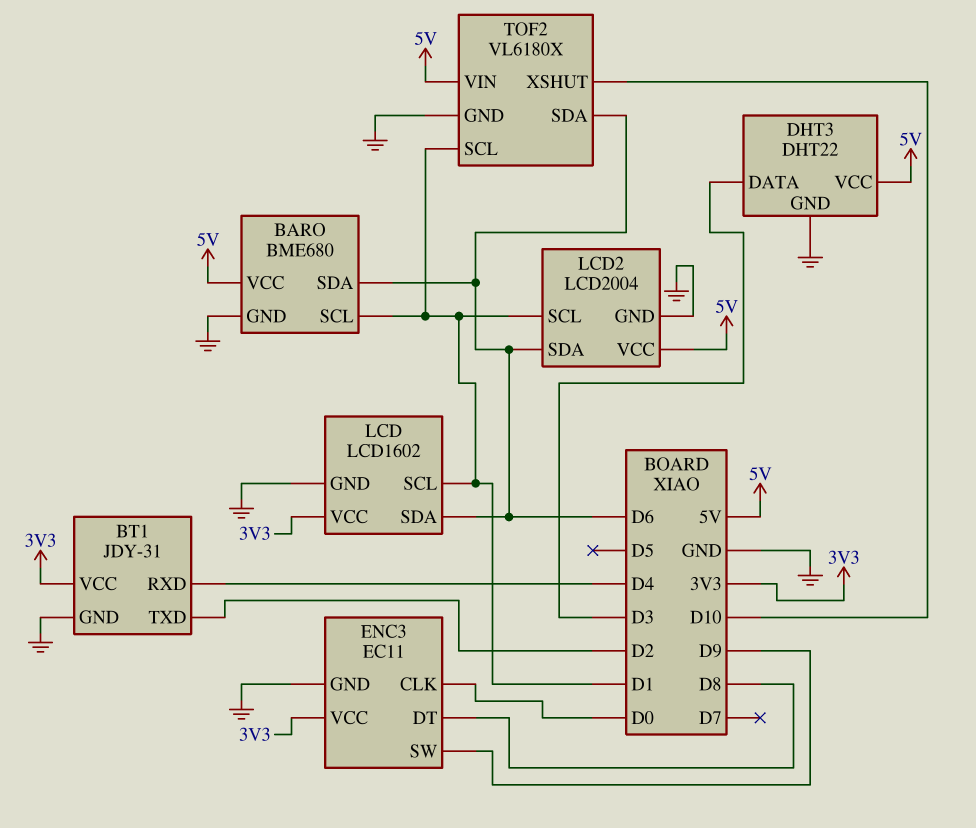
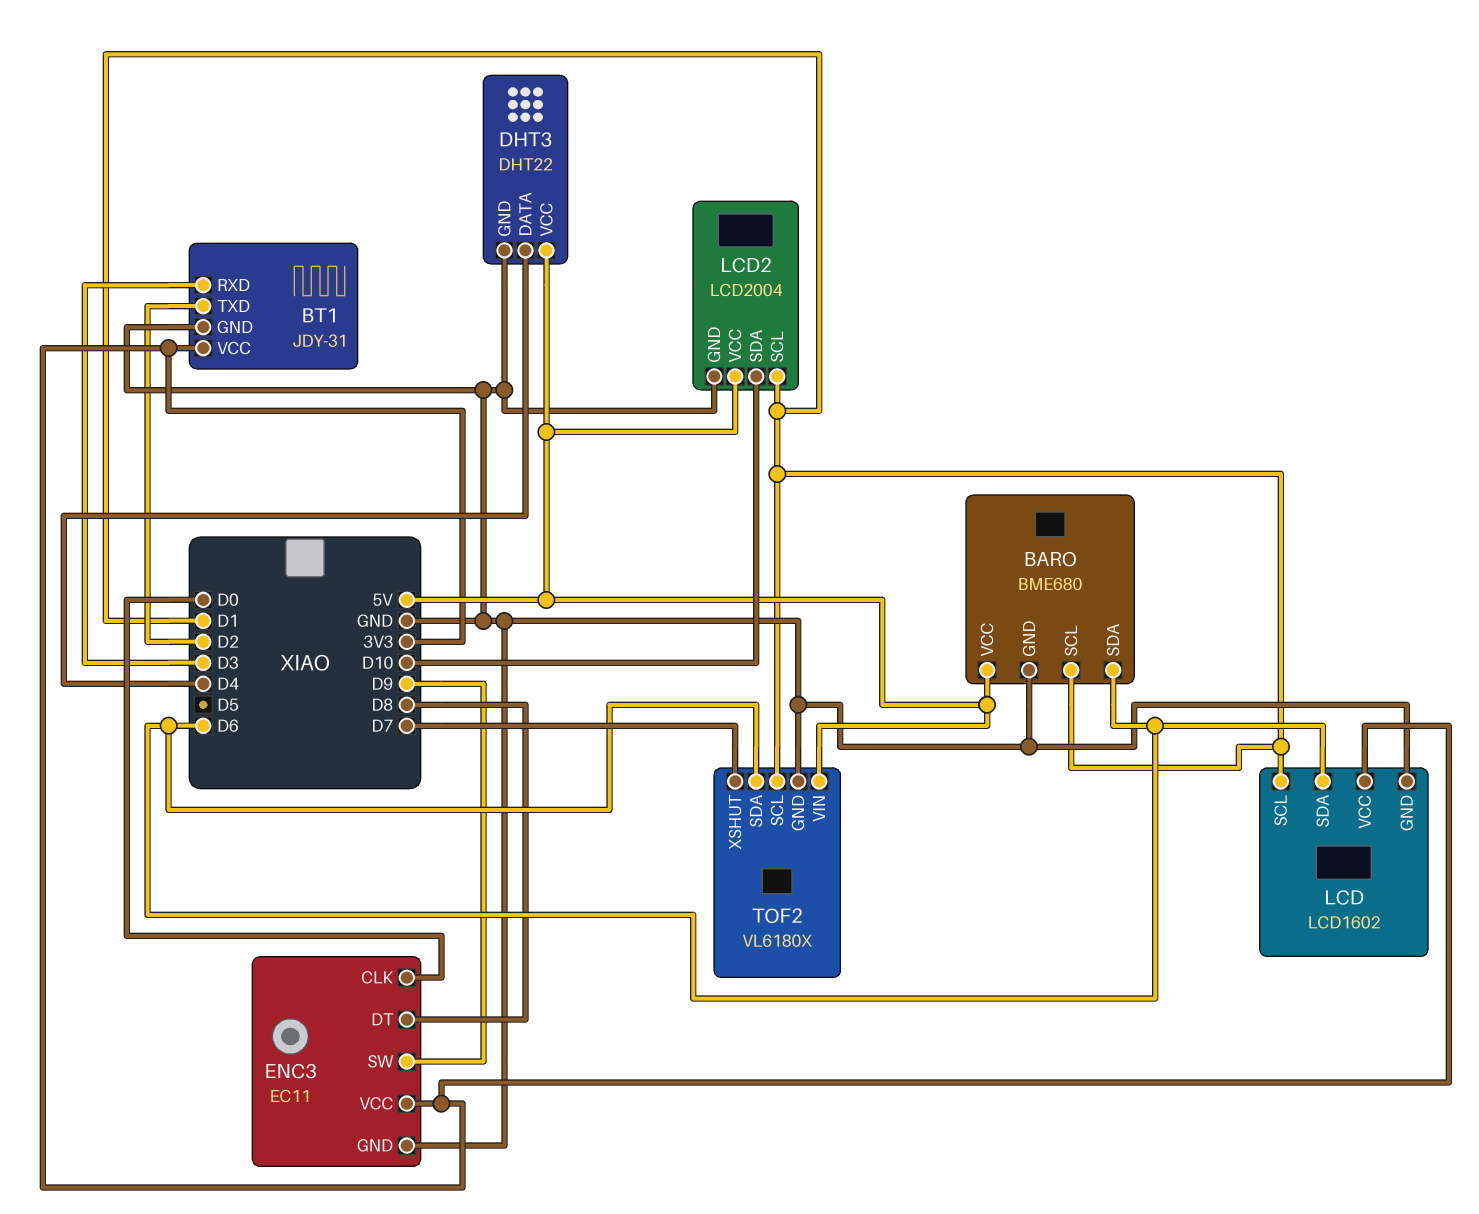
BT1 pin RXD: D4 -> D3
DHT3 pin DATA: D3 -> D4
LCD2 pin SDA: D6 -> D10
TOF2 pin XSHUT: D10 -> D7

